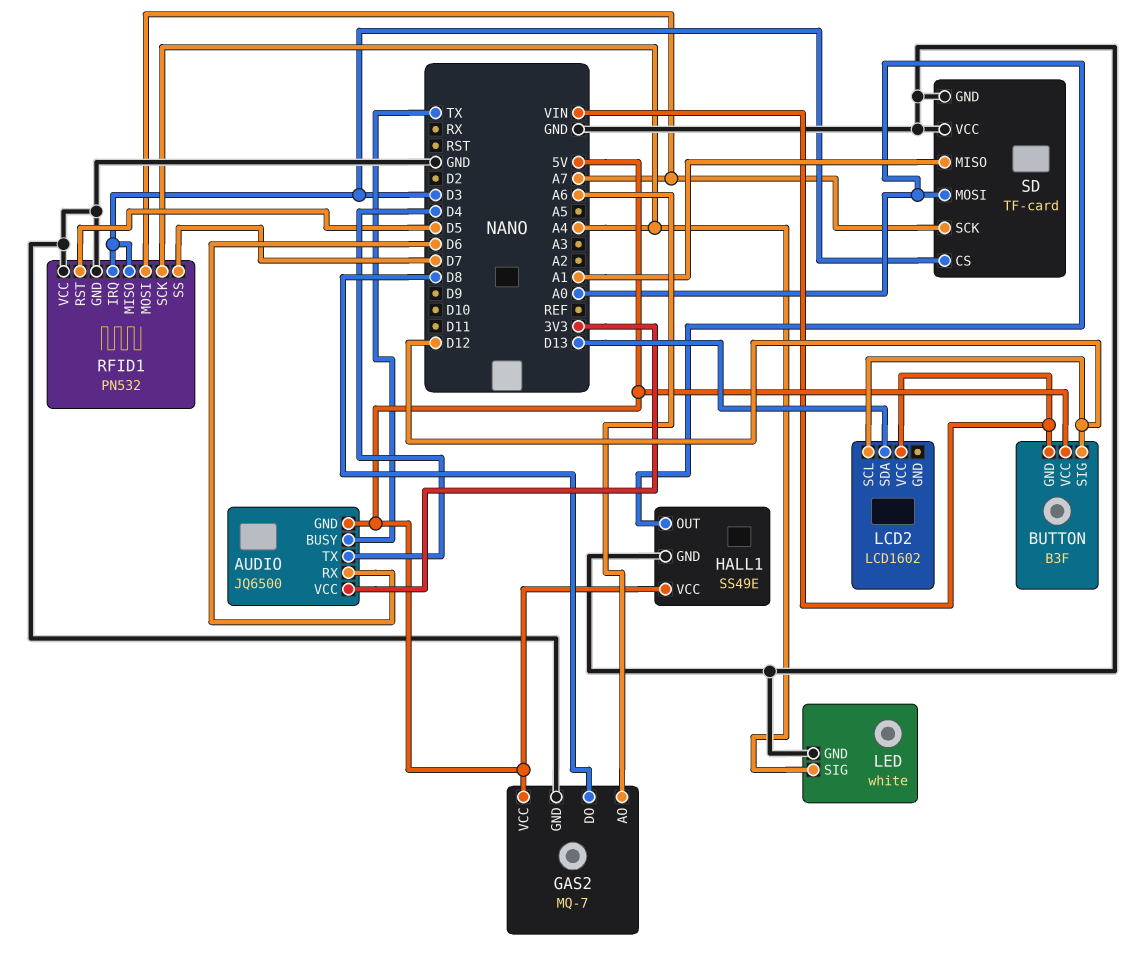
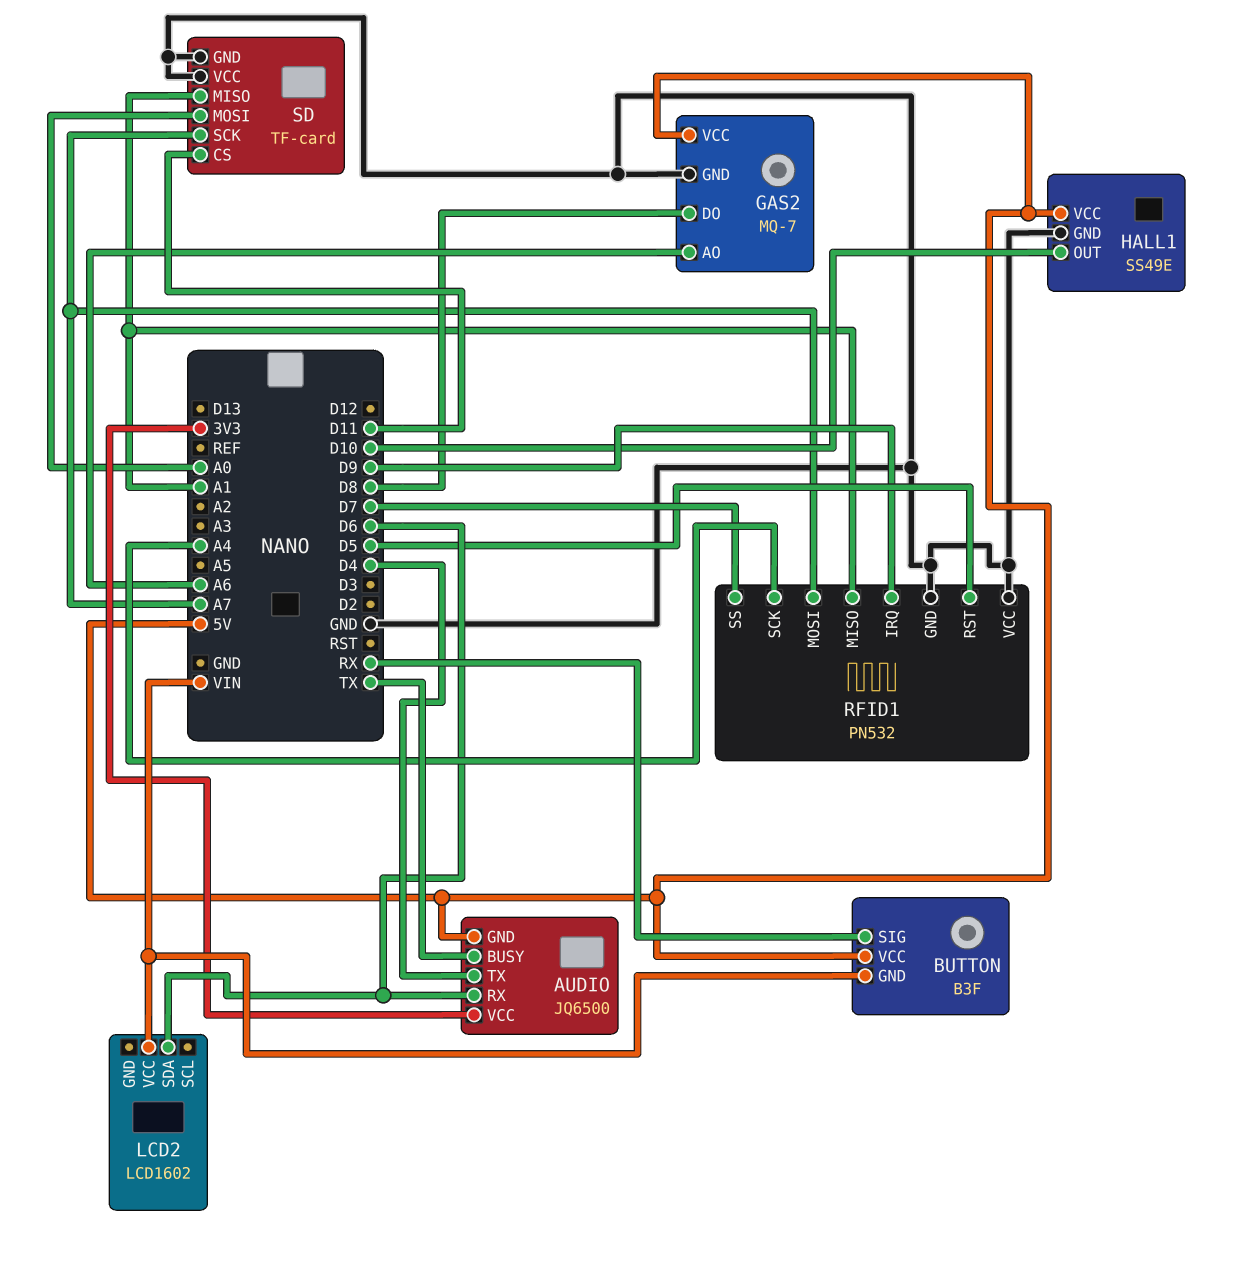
BUTTON pin SIG: D12 -> RX
HALL1 pin OUT: A0 -> D10
LCD2 pin SCL: D12 -> none
LCD2 pin SDA: D13 -> D6
LED: white -> none
LED pin GND: GND -> none
LED pin SIG: A4 -> none
RFID1 pin IRQ: D3 -> D9
RFID1 pin MISO: D3 -> A1
SD pin CS: D3 -> D11

